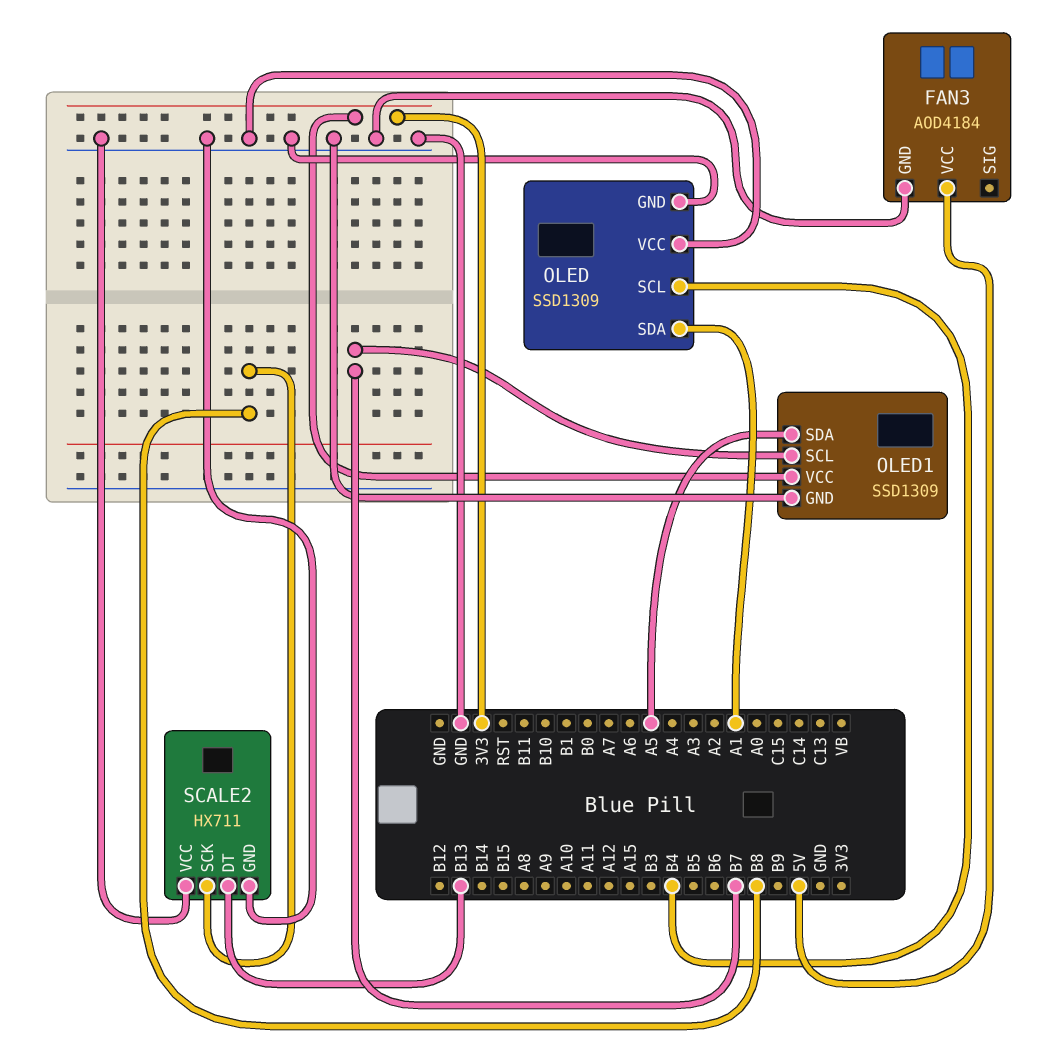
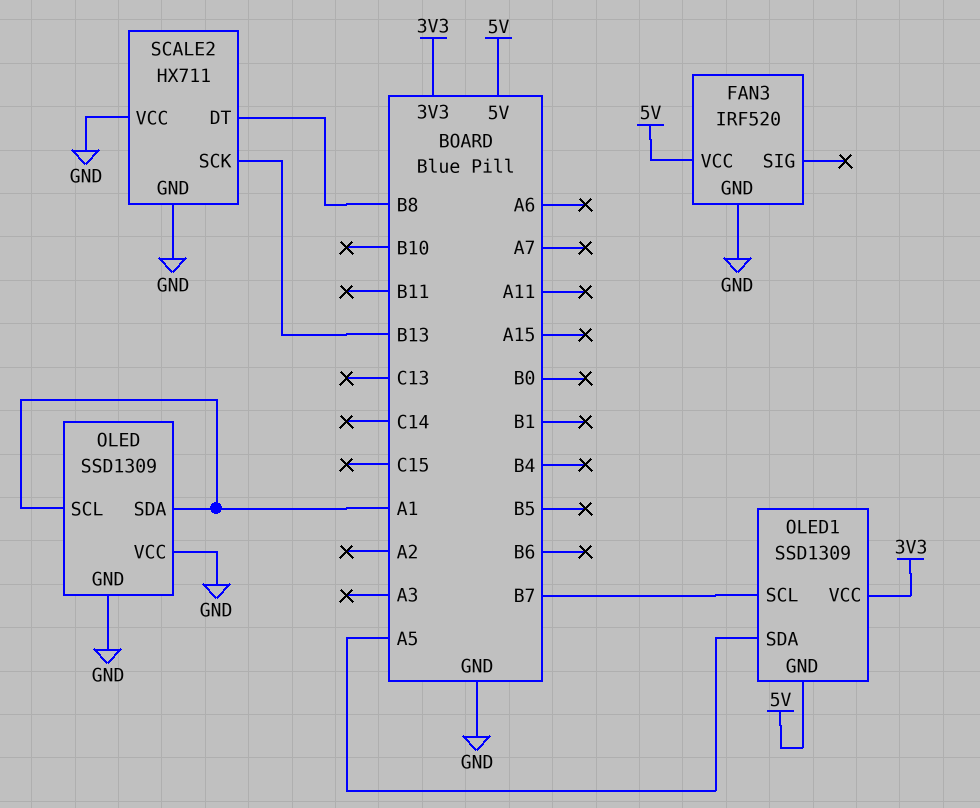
FAN3: AOD4184 -> IRF520
OLED pin SCL: B4 -> A1
OLED1 pin GND: GND -> 5V
SCALE2 pin DT: B13 -> B8
SCALE2 pin SCK: B8 -> B13

